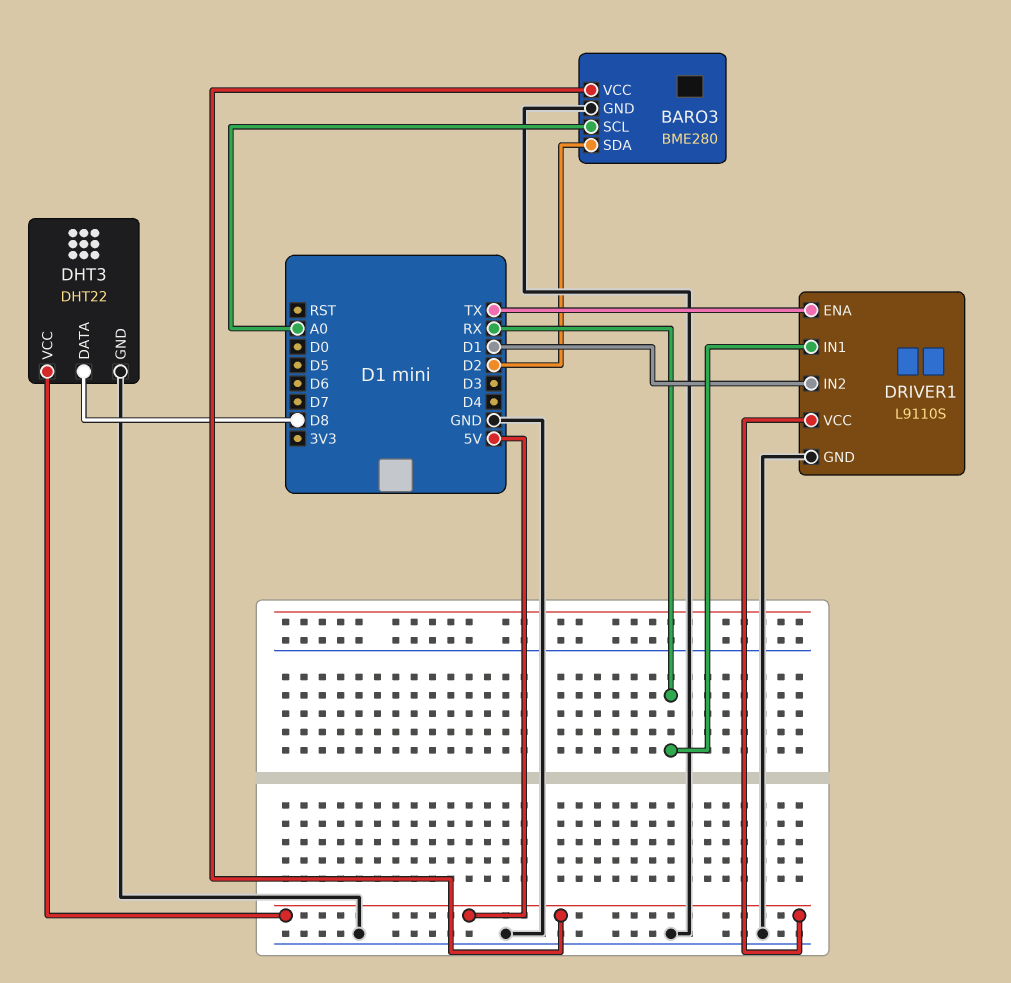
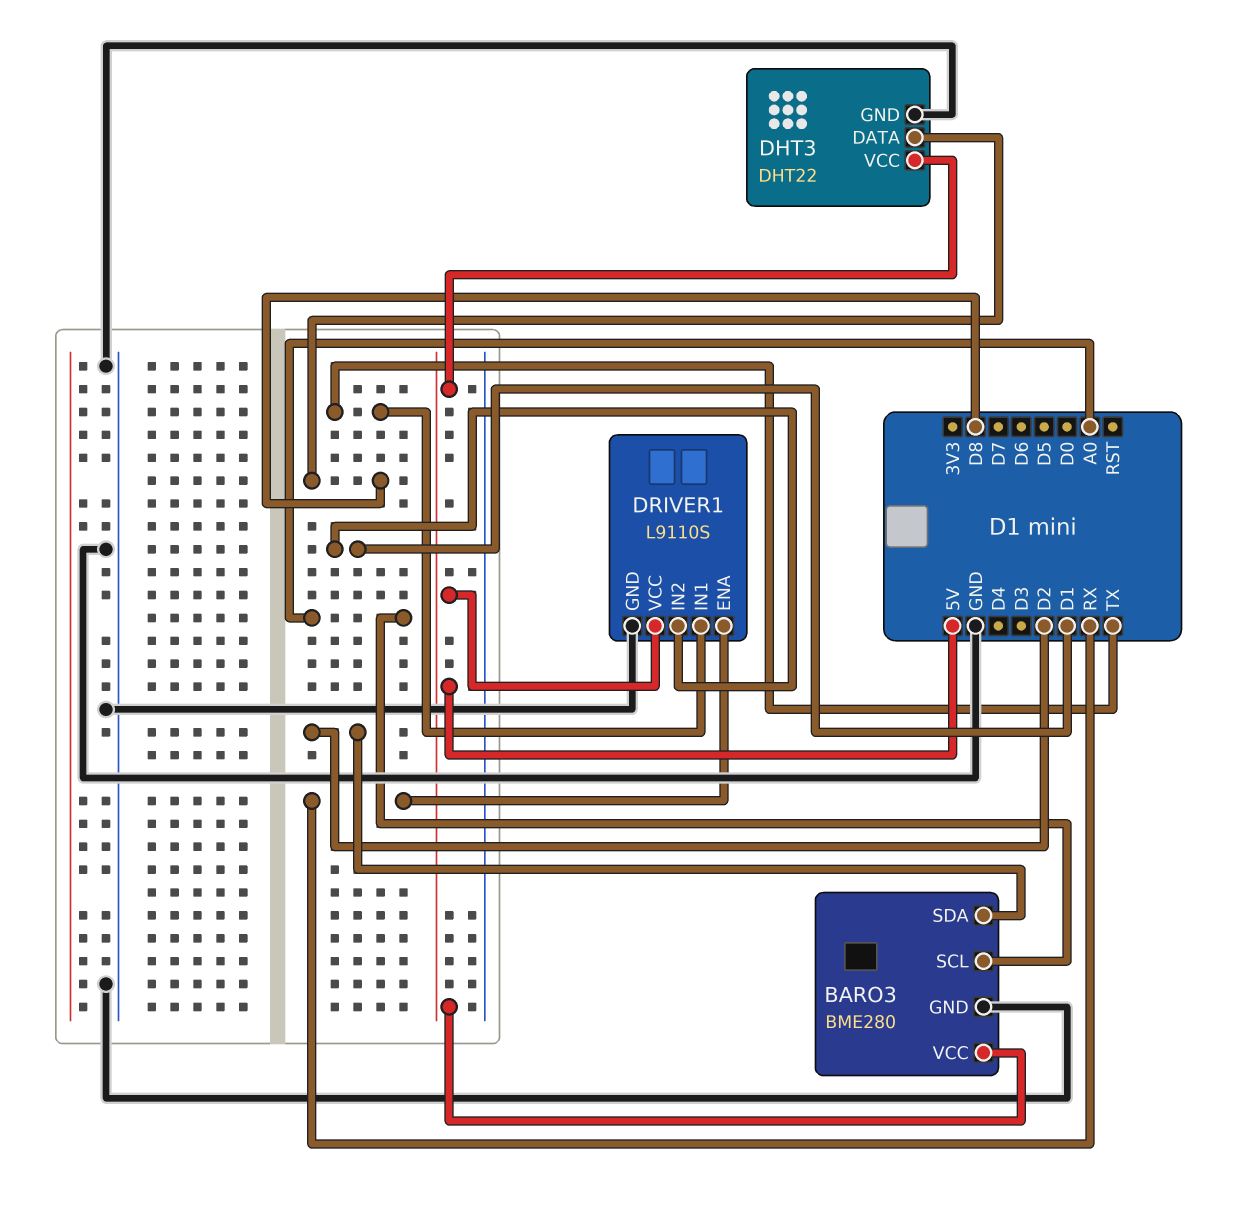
DRIVER1 pin ENA: TX -> RX
DRIVER1 pin IN1: RX -> TX

